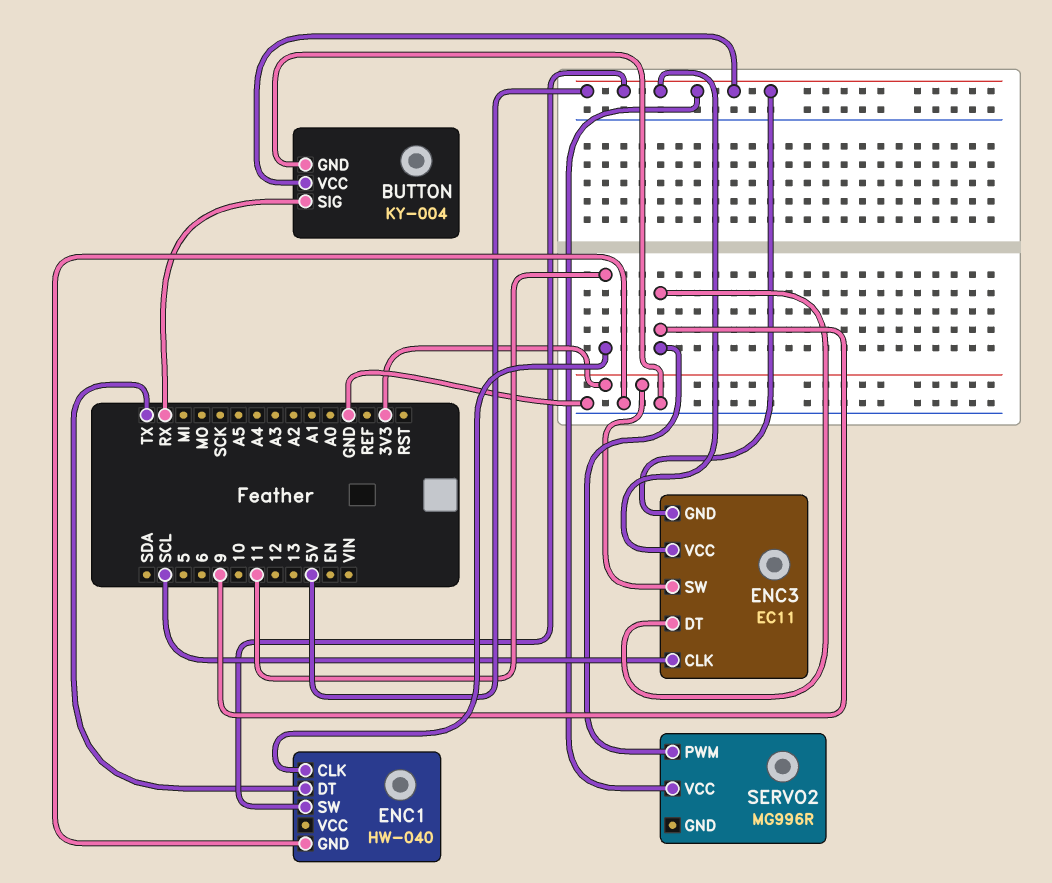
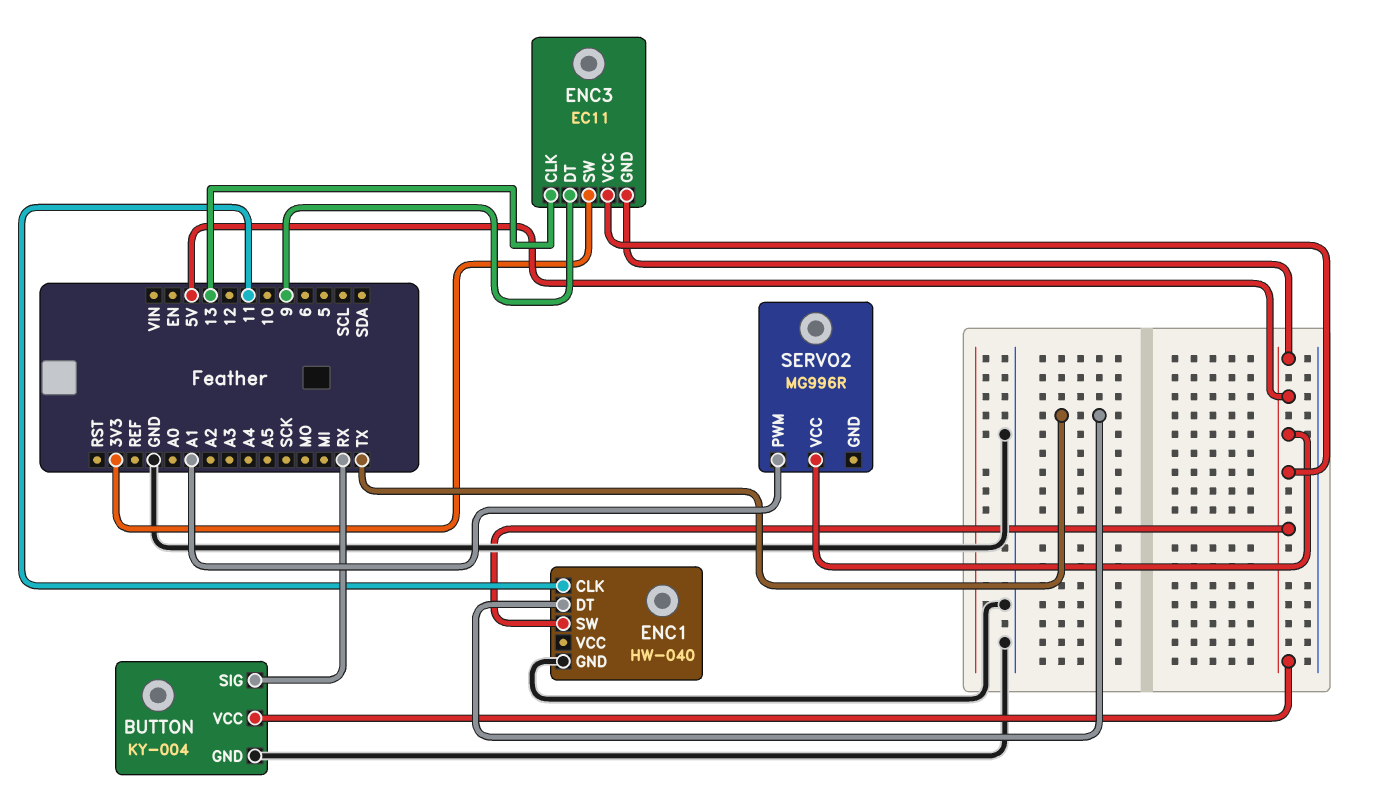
ENC3 pin CLK: SCL -> 13
SERVO2 pin PWM: 9 -> A1

